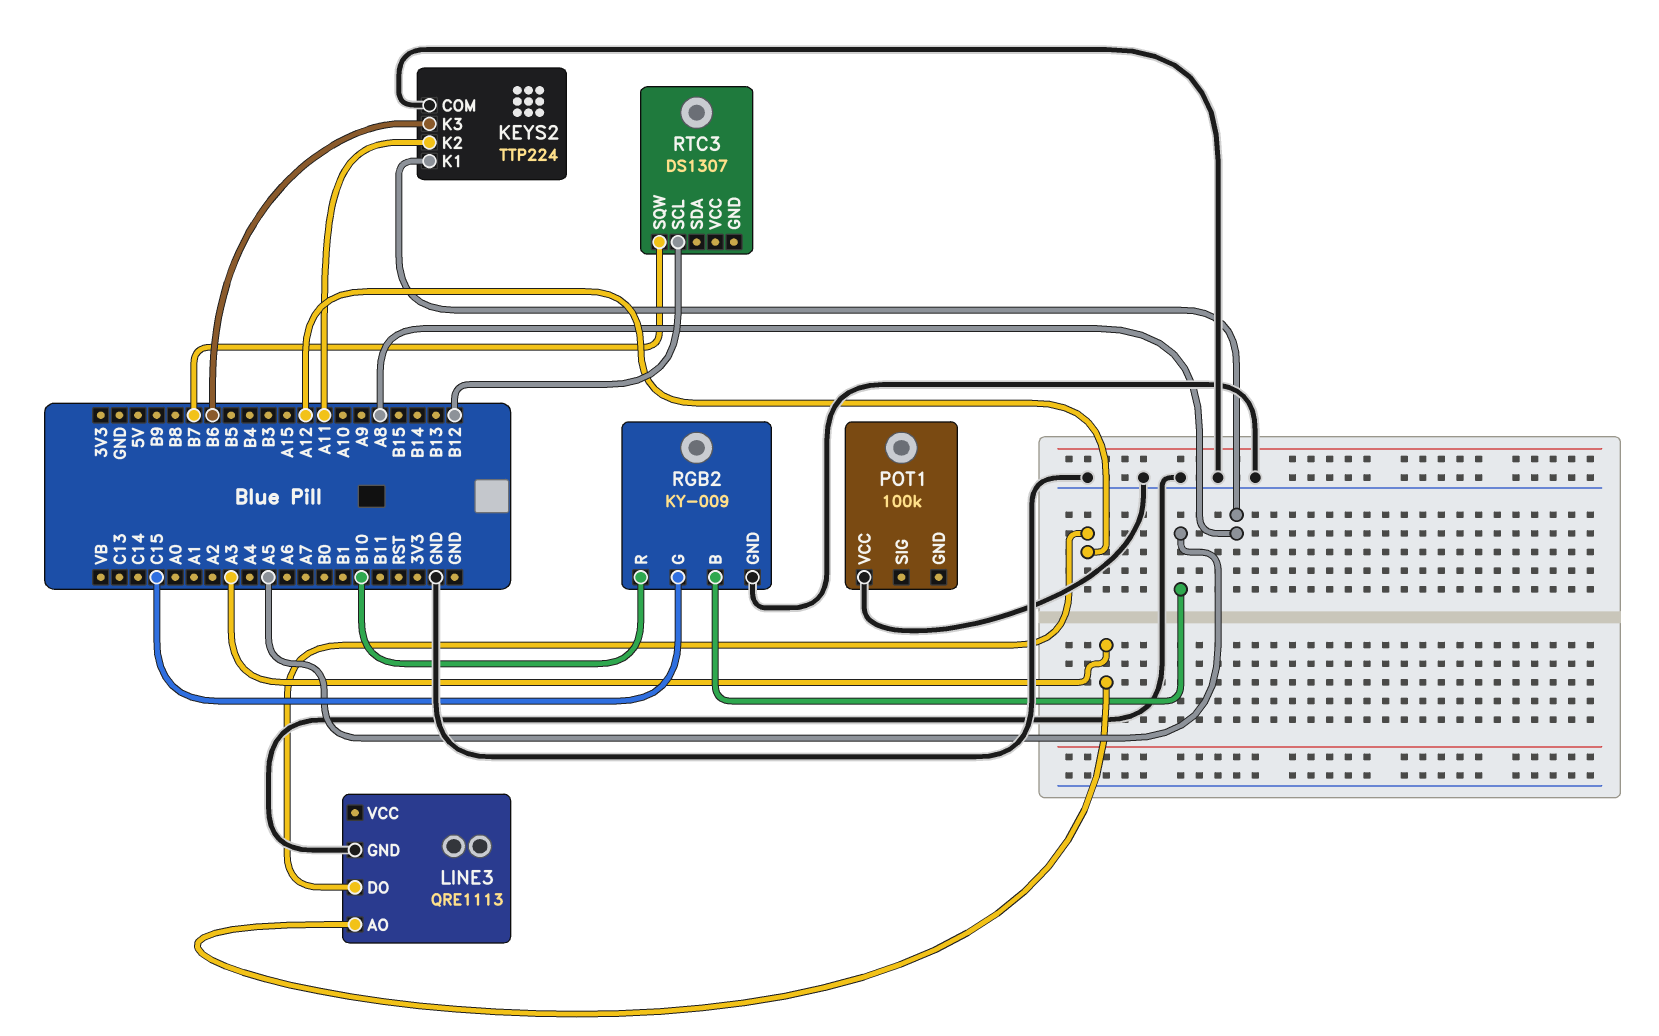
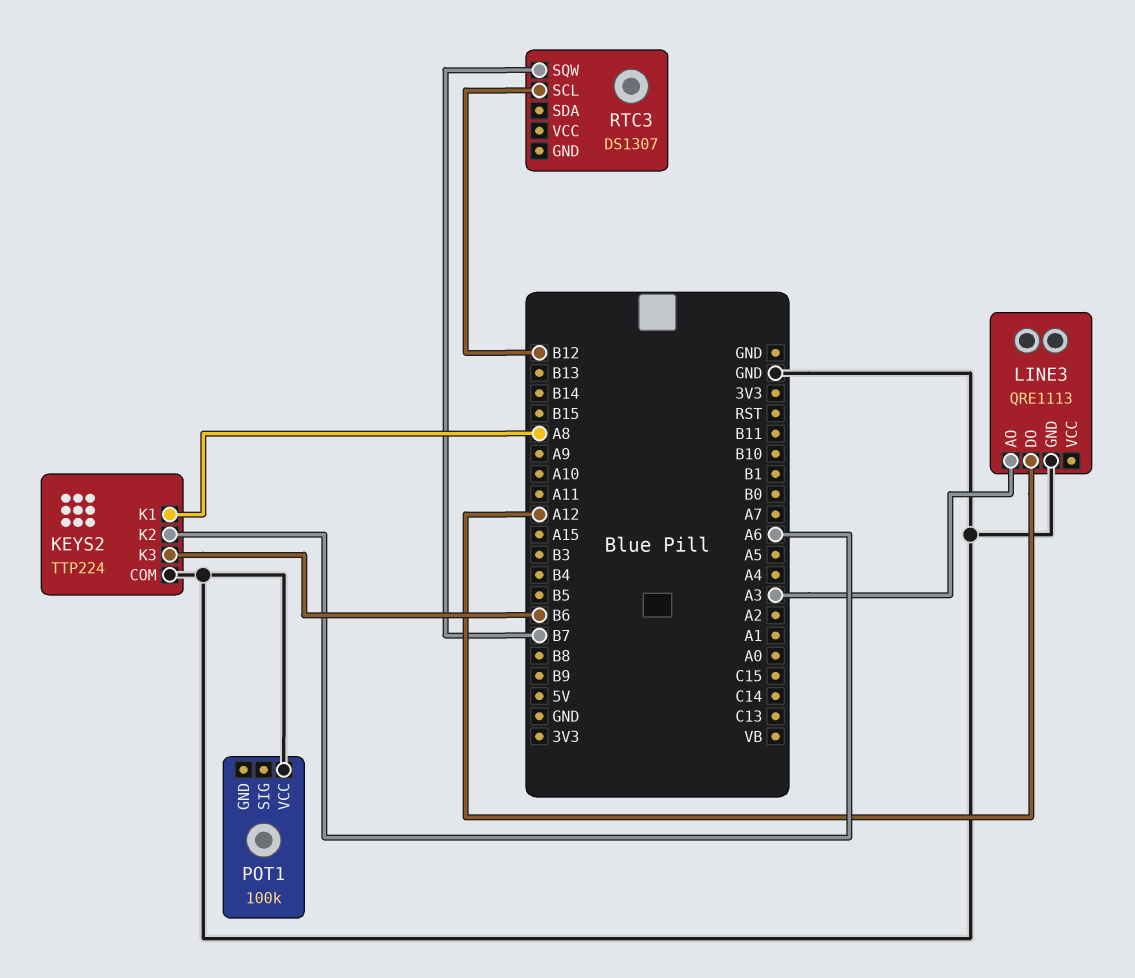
KEYS2 pin K2: A11 -> A6
RGB2: KY-009 -> none
RGB2 pin B: A5 -> none
RGB2 pin G: C15 -> none
RGB2 pin GND: GND -> none
RGB2 pin R: B10 -> none

